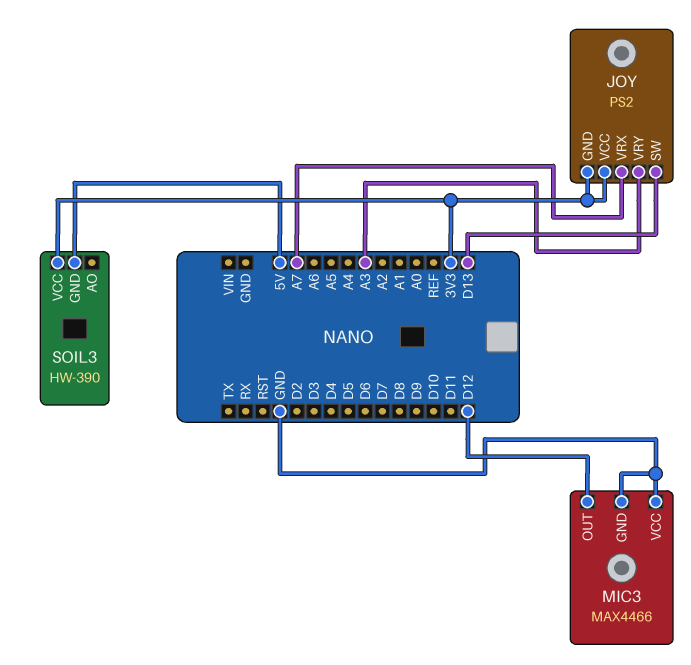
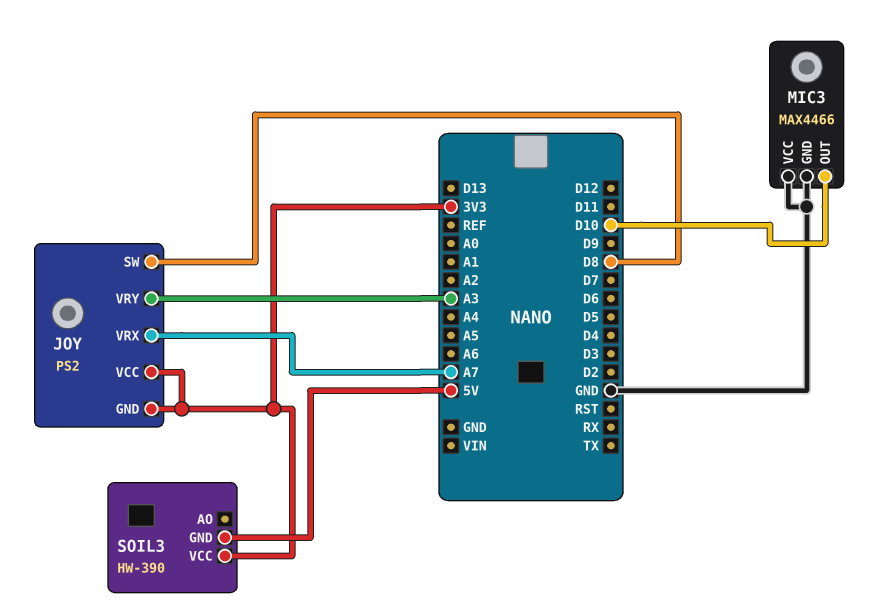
JOY pin SW: D13 -> D8
MIC3 pin OUT: D12 -> D10

